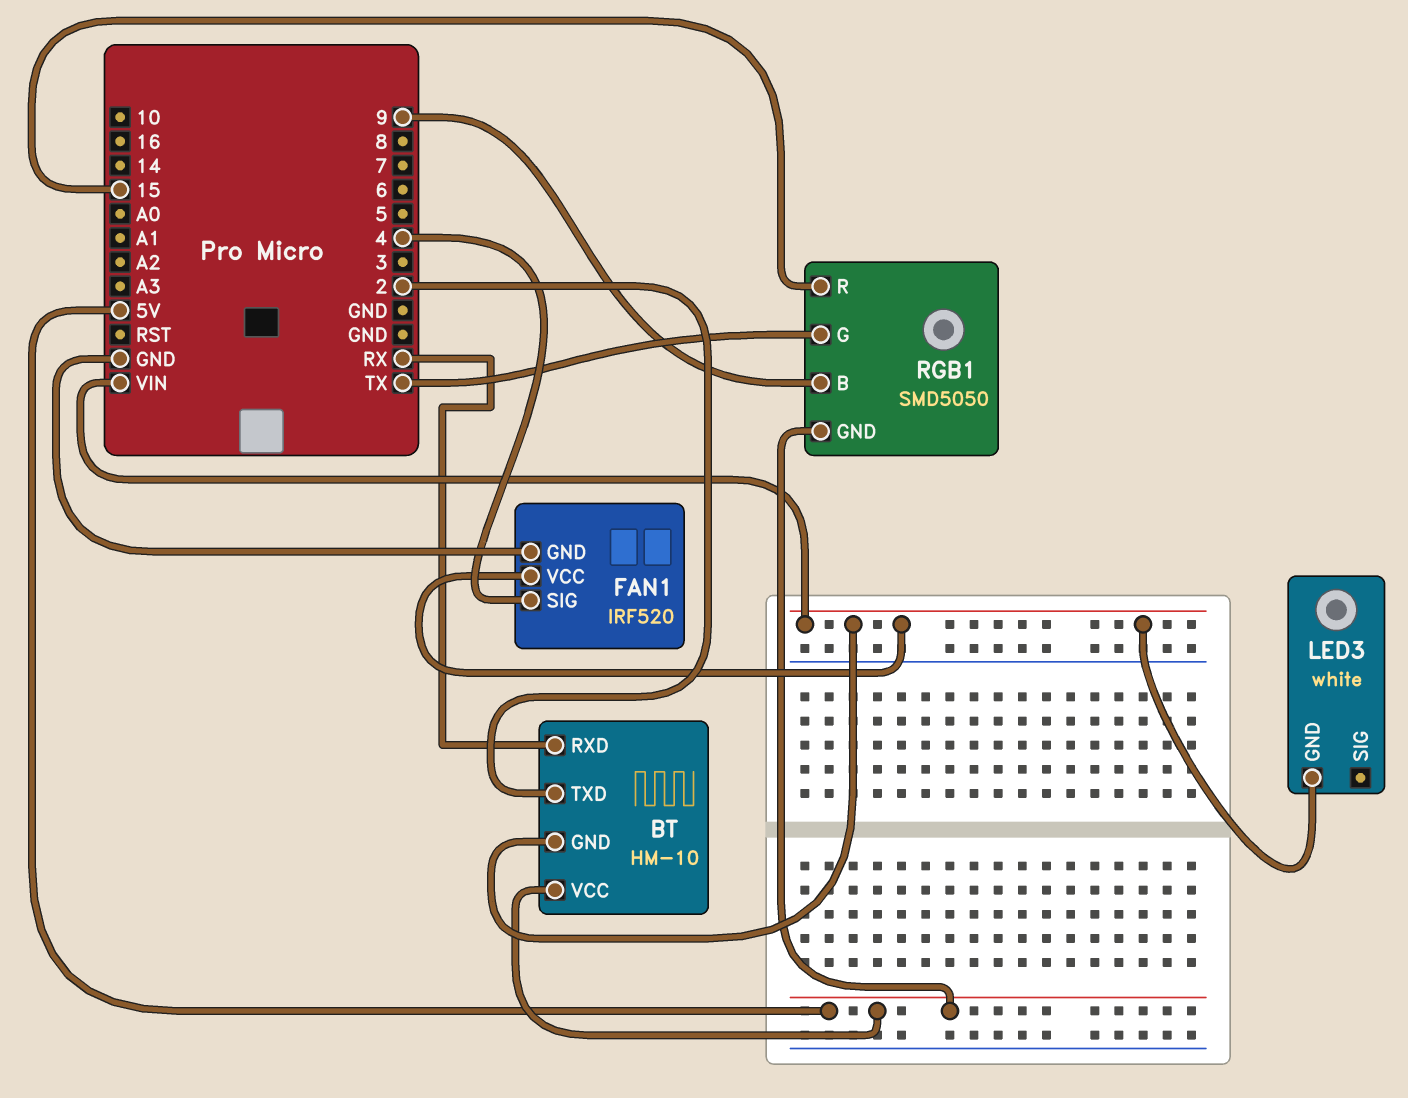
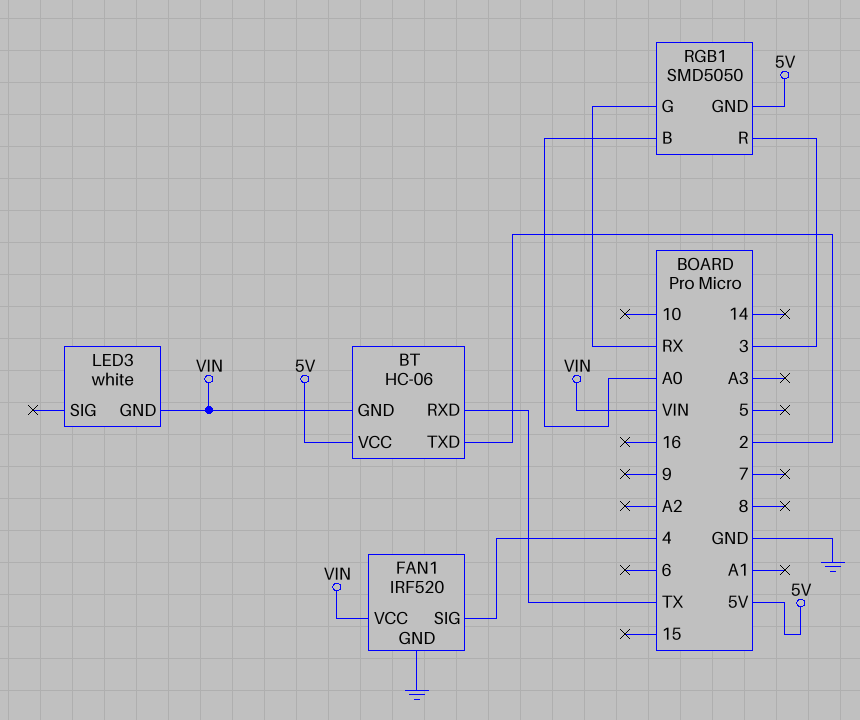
BT: HM-10 -> HC-06
BT pin RXD: RX -> TX
RGB1 pin B: 9 -> A0
RGB1 pin G: TX -> RX
RGB1 pin R: 15 -> 3

